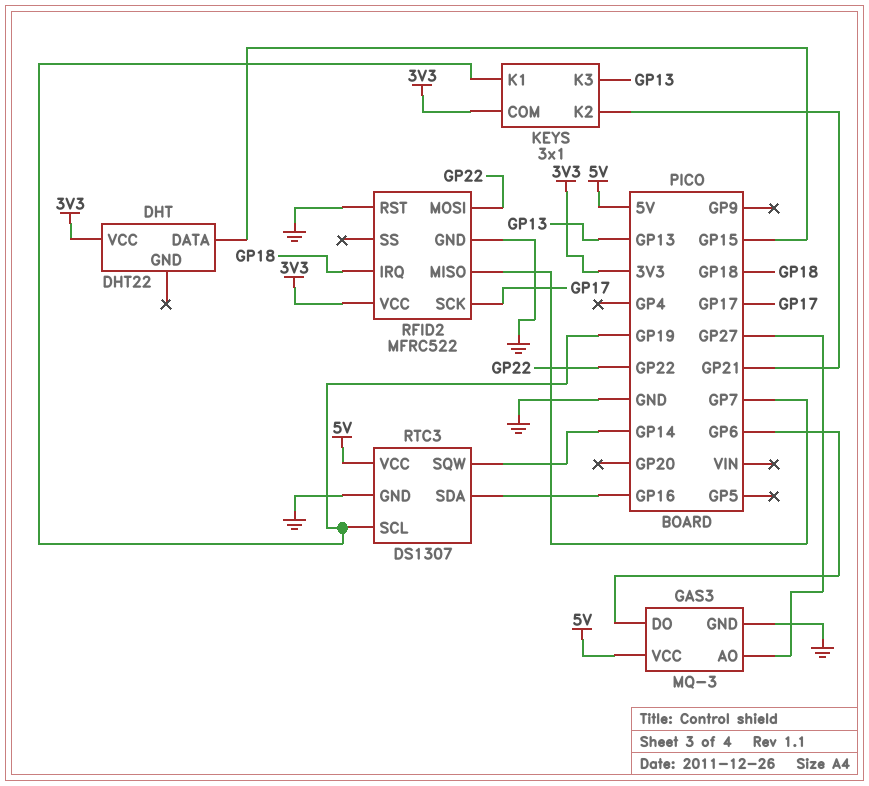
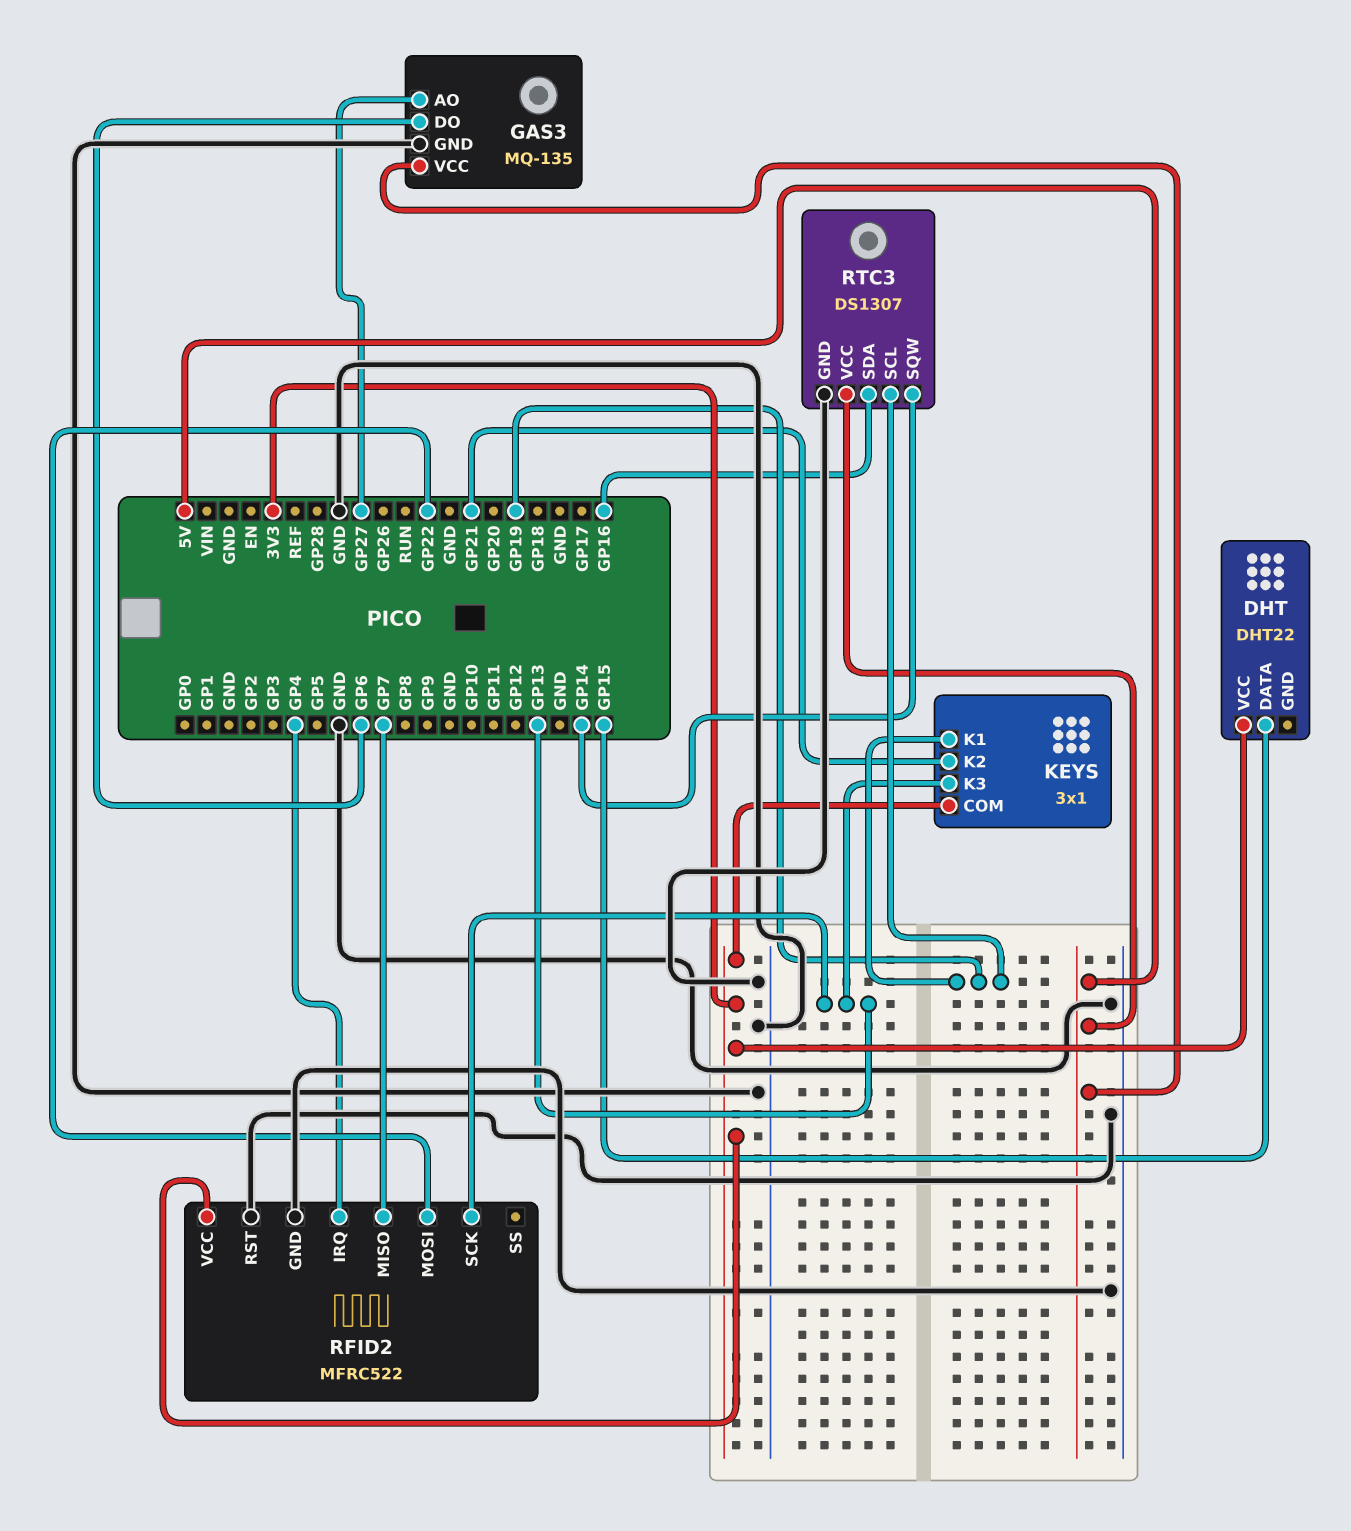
GAS3: MQ-3 -> MQ-135
RFID2 pin IRQ: GP18 -> GP4
RFID2 pin SCK: GP17 -> GP13

